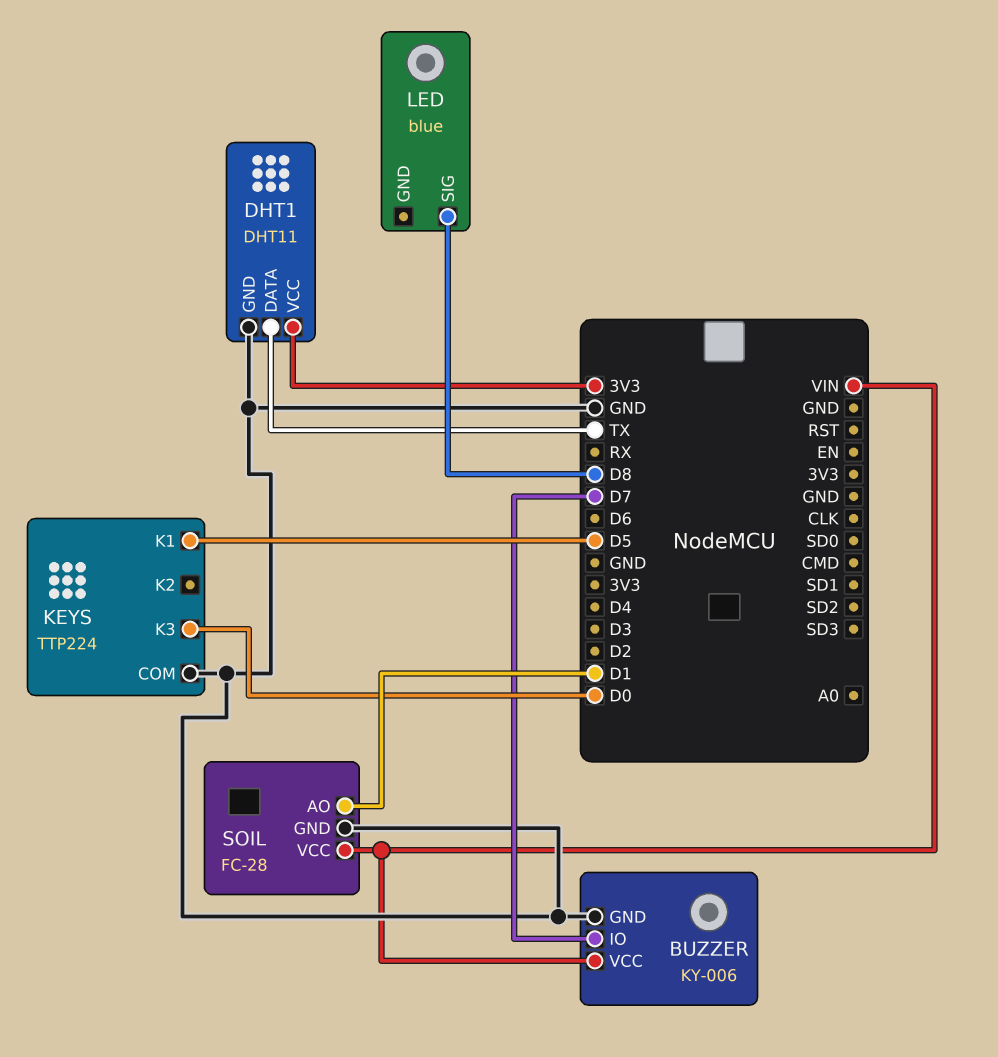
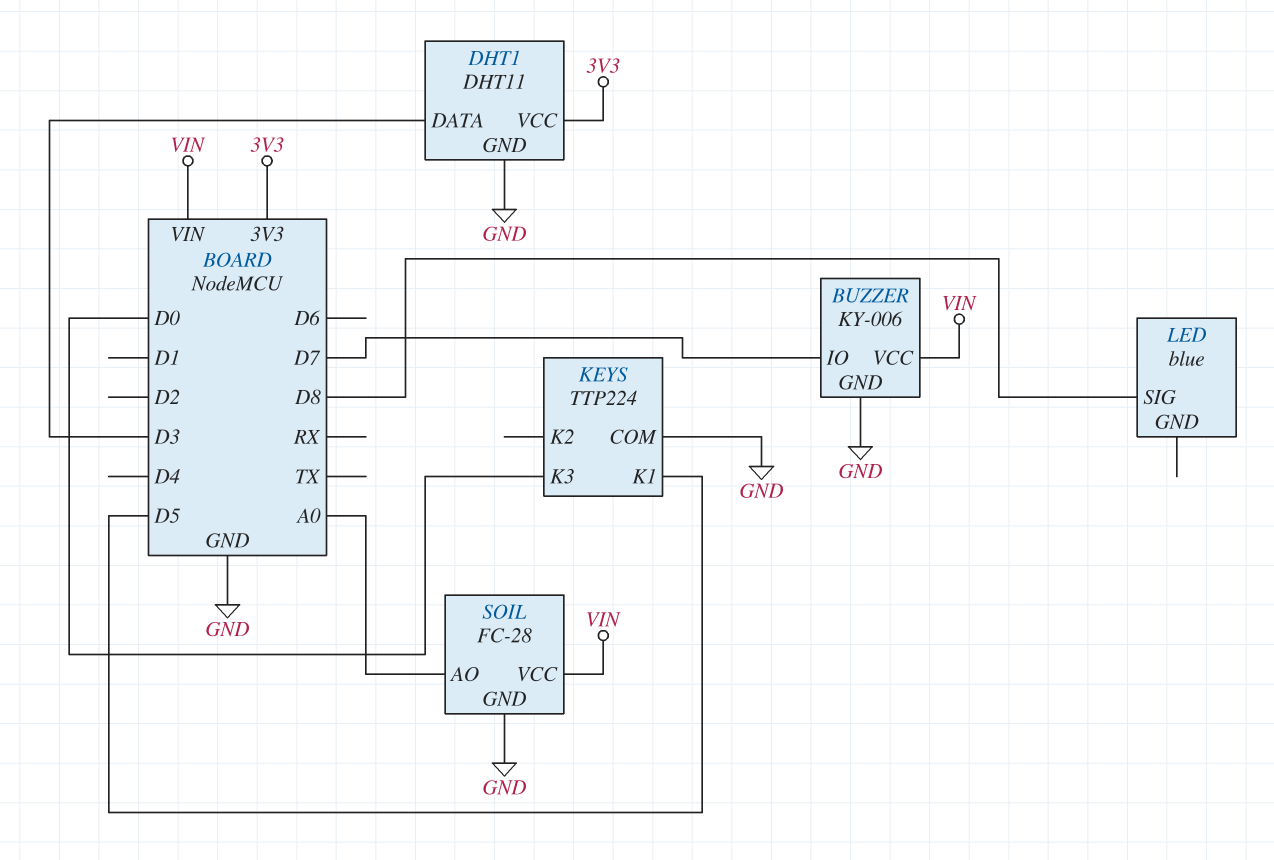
DHT1 pin DATA: TX -> D3
SOIL pin AO: D1 -> A0

